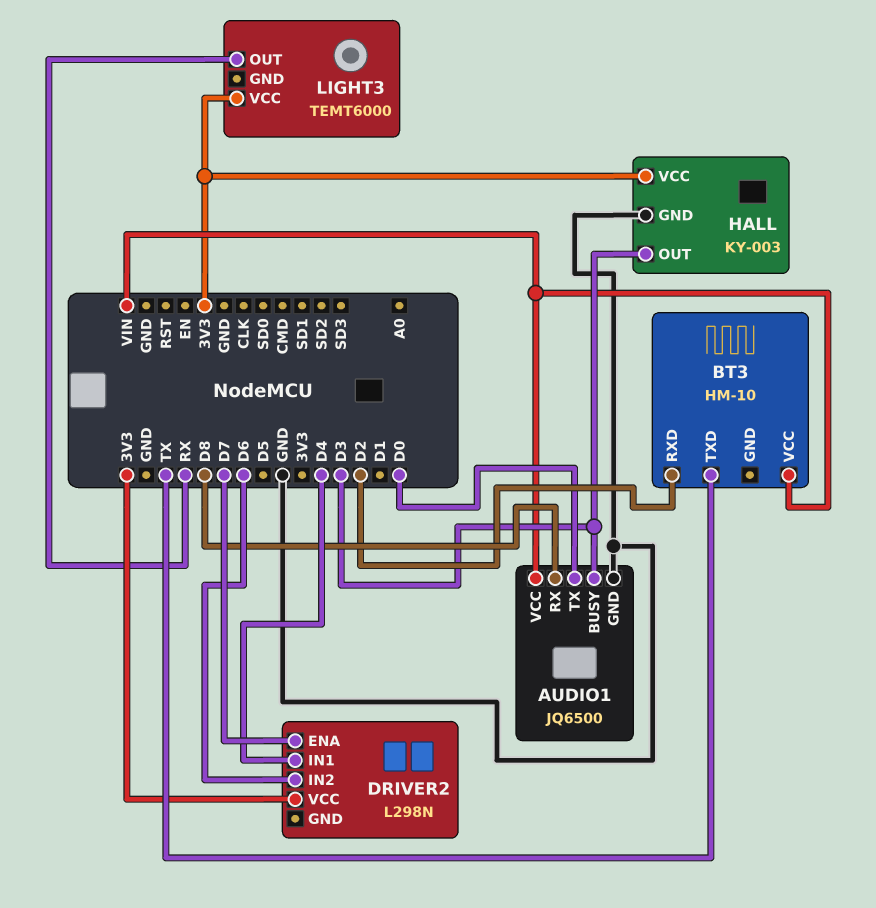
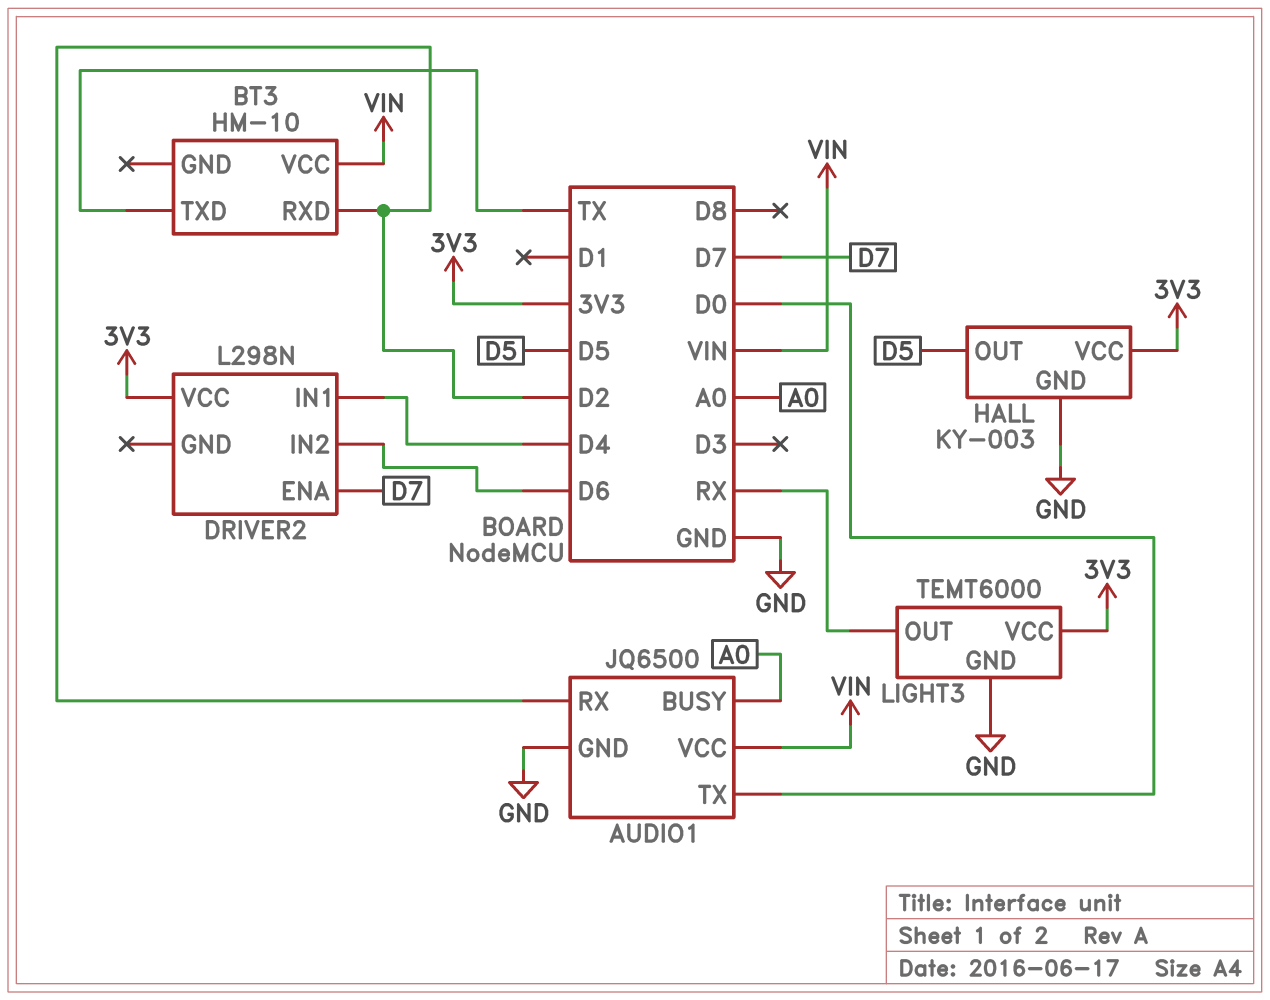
AUDIO1 pin BUSY: D3 -> A0
AUDIO1 pin RX: D8 -> D2
HALL pin OUT: D3 -> D5
LIGHT3 pin GND: none -> GND

